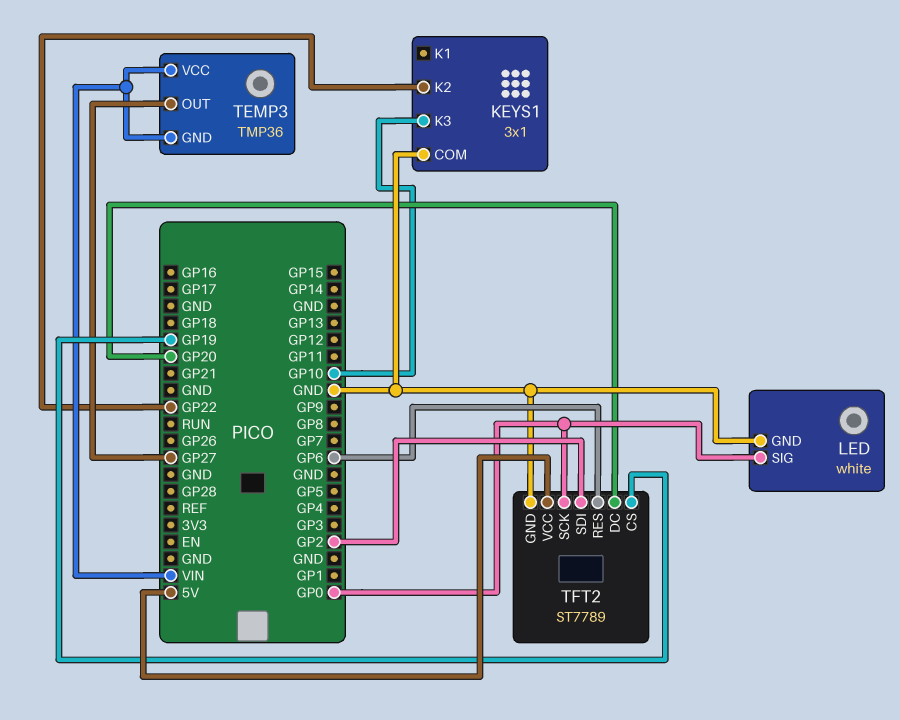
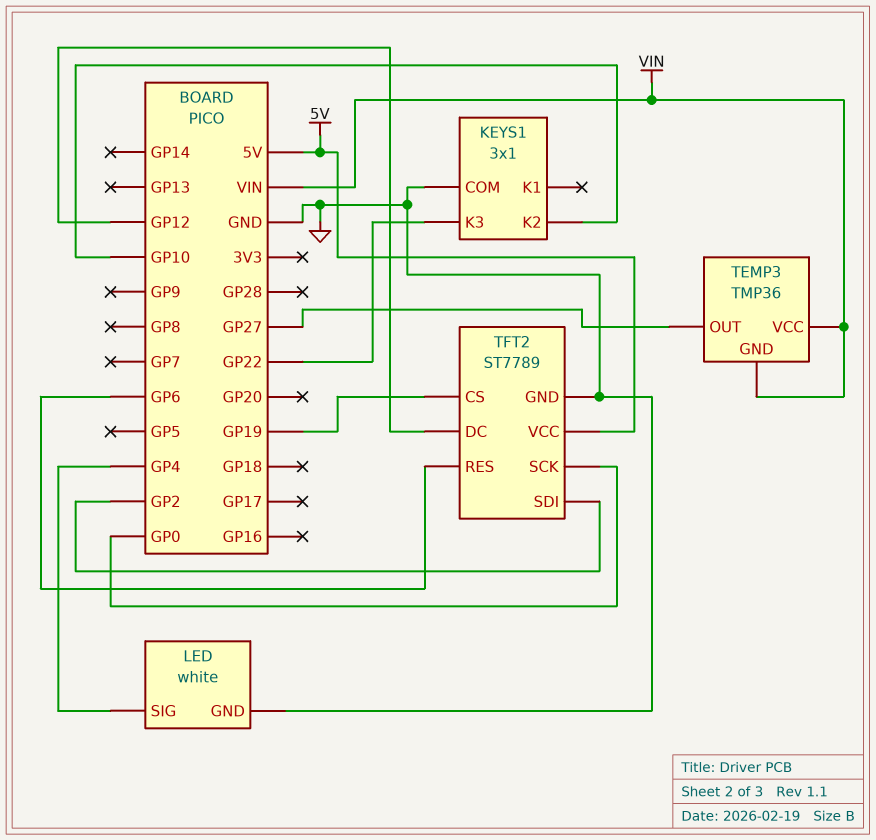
KEYS1 pin K2: GP22 -> GP10
KEYS1 pin K3: GP10 -> GP22
LED pin SIG: GP0 -> GP4
TFT2 pin DC: GP20 -> GP12

